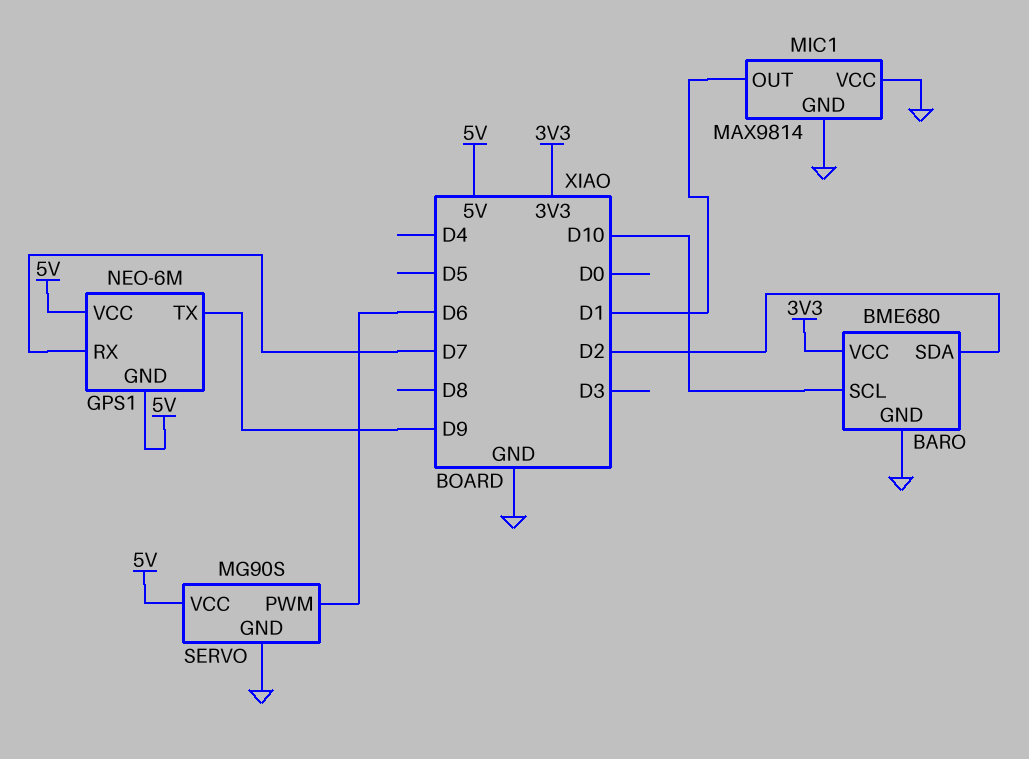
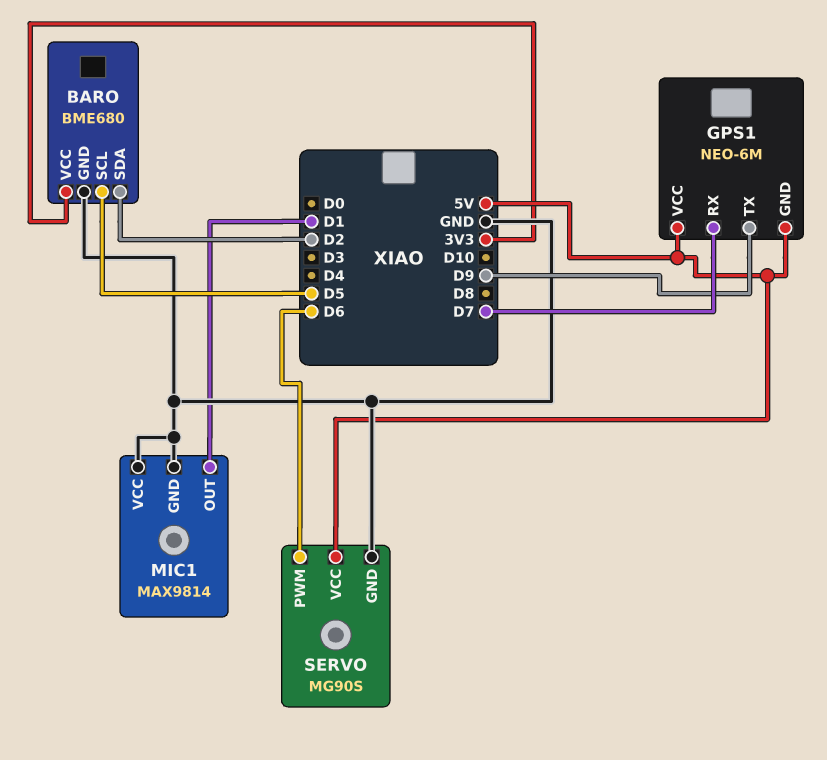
BARO pin SCL: D10 -> D5

